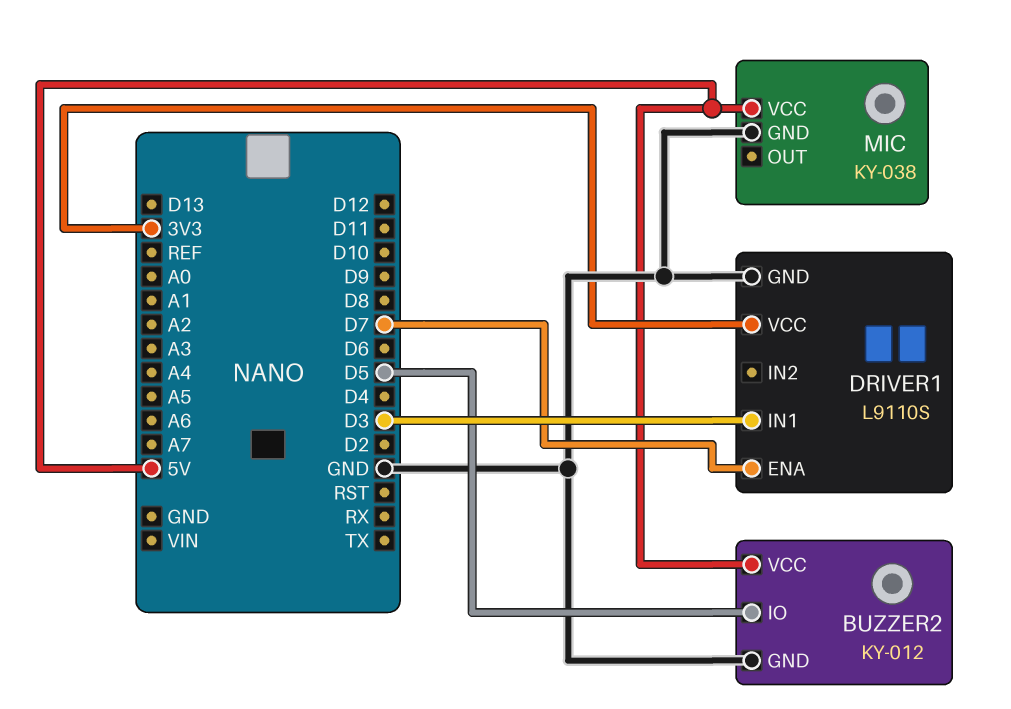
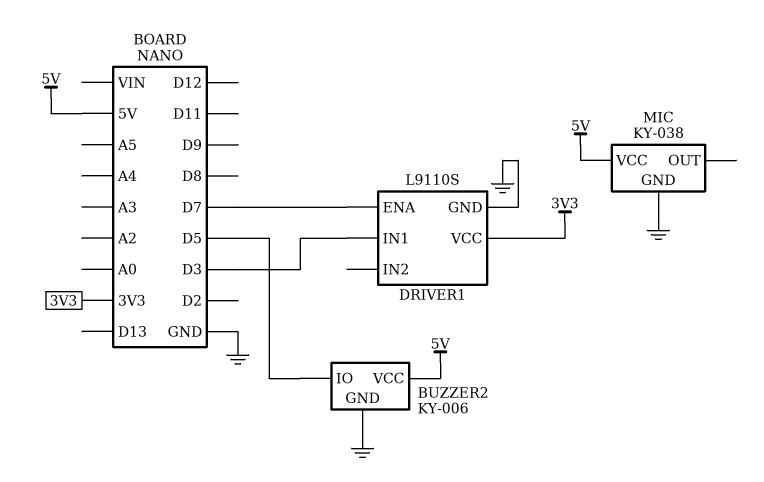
BUZZER2: KY-012 -> KY-006

